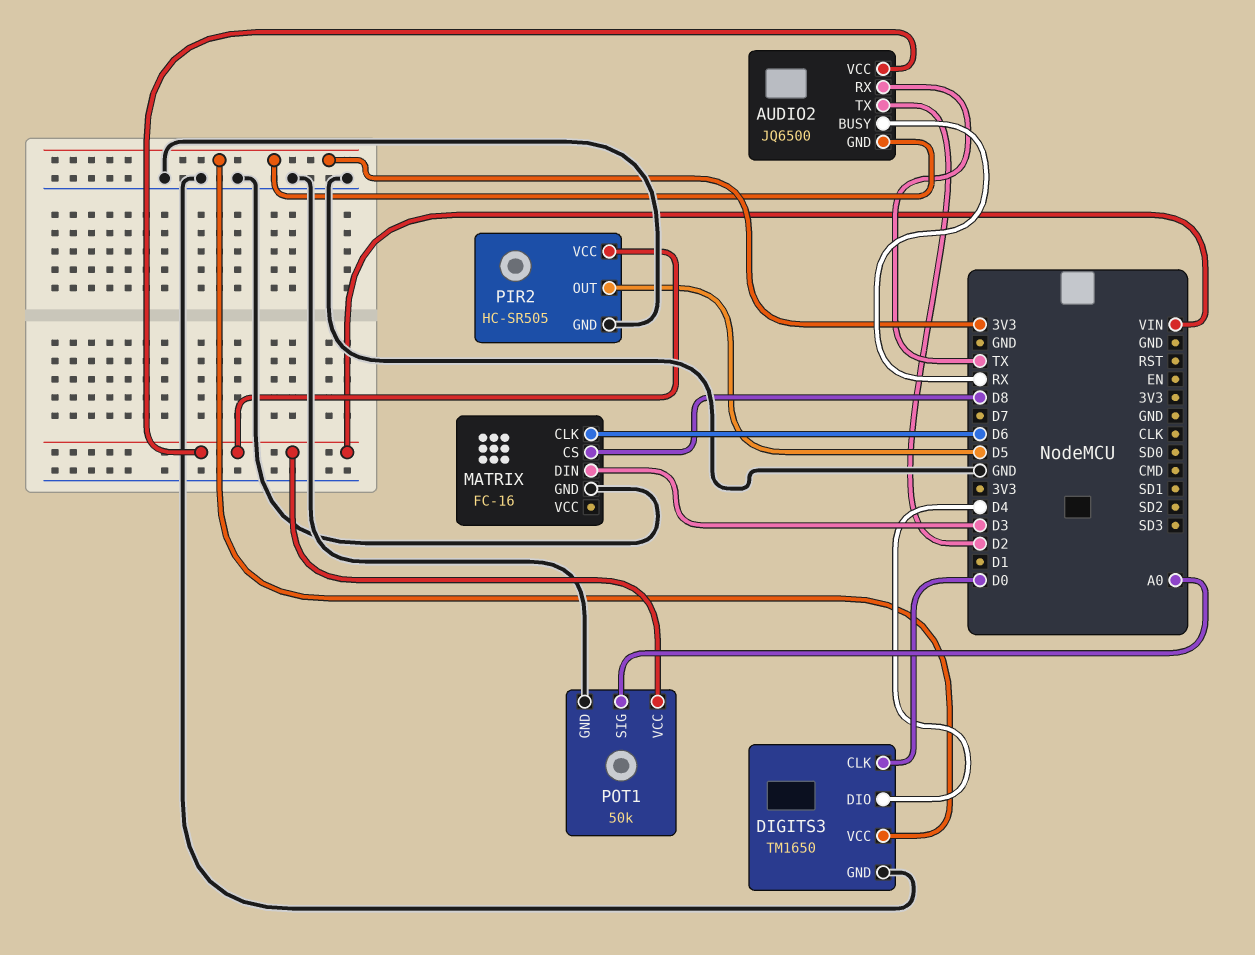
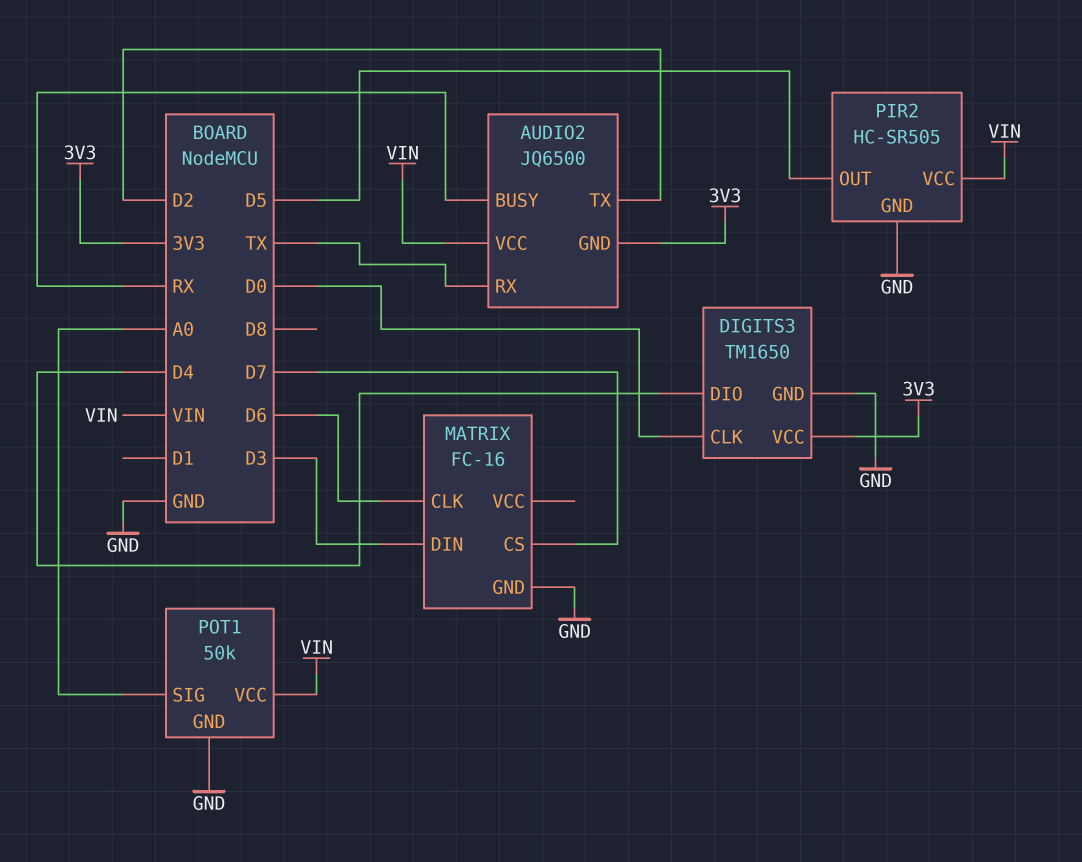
MATRIX pin CS: D8 -> D7

